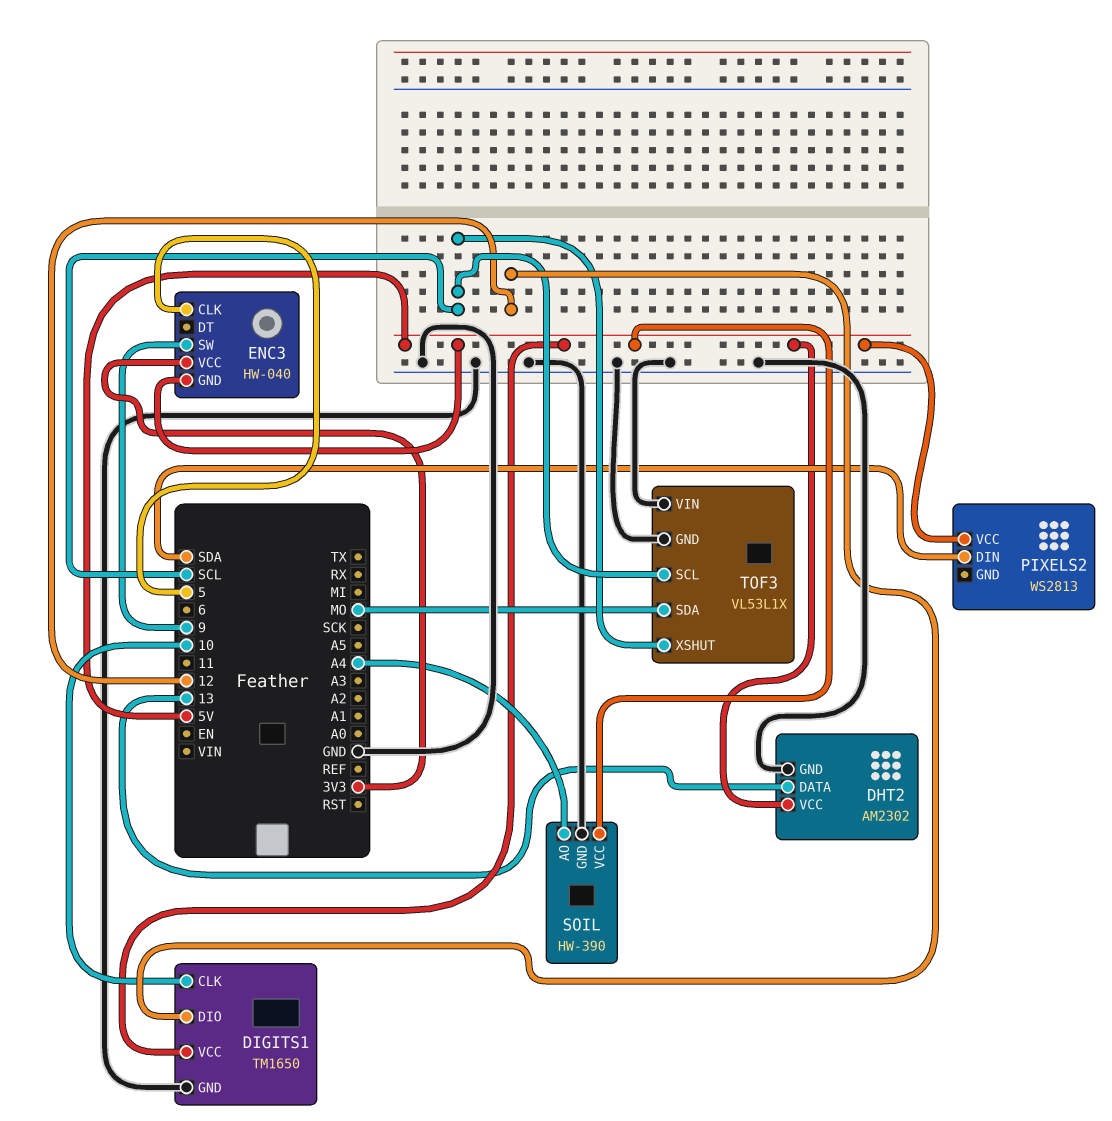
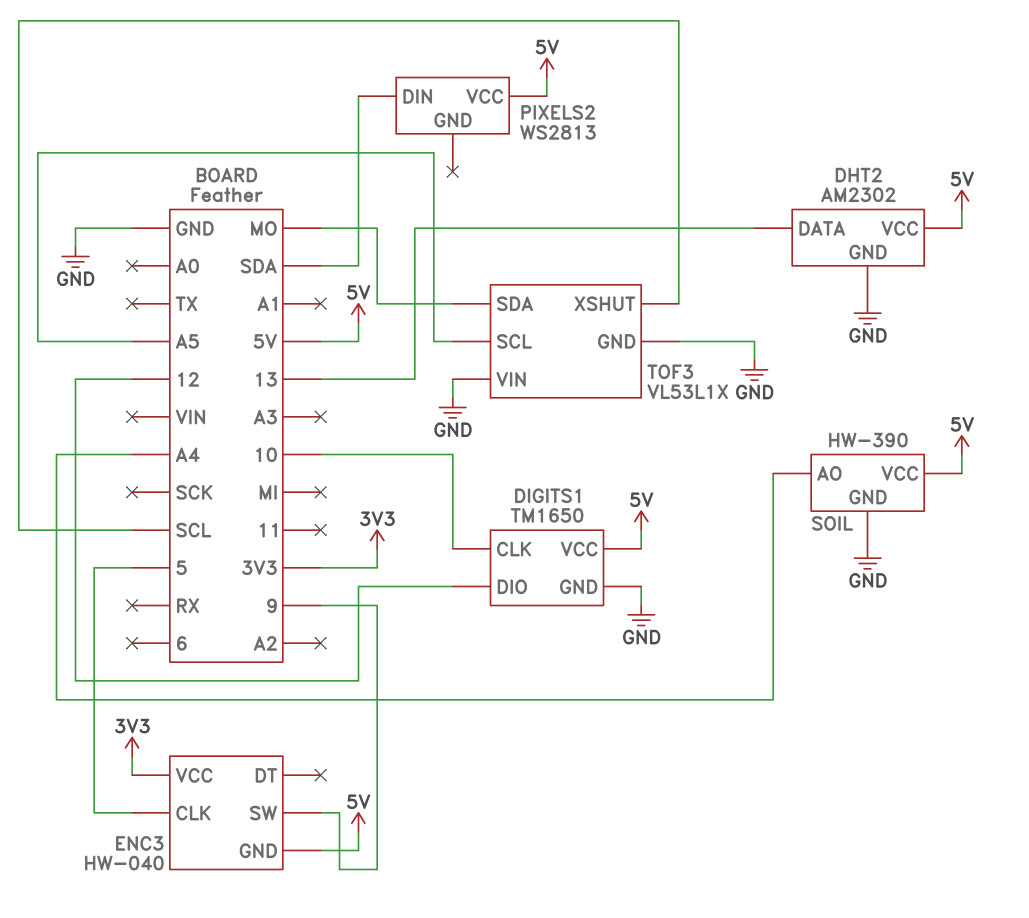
TOF3 pin SCL: SCL -> A5

